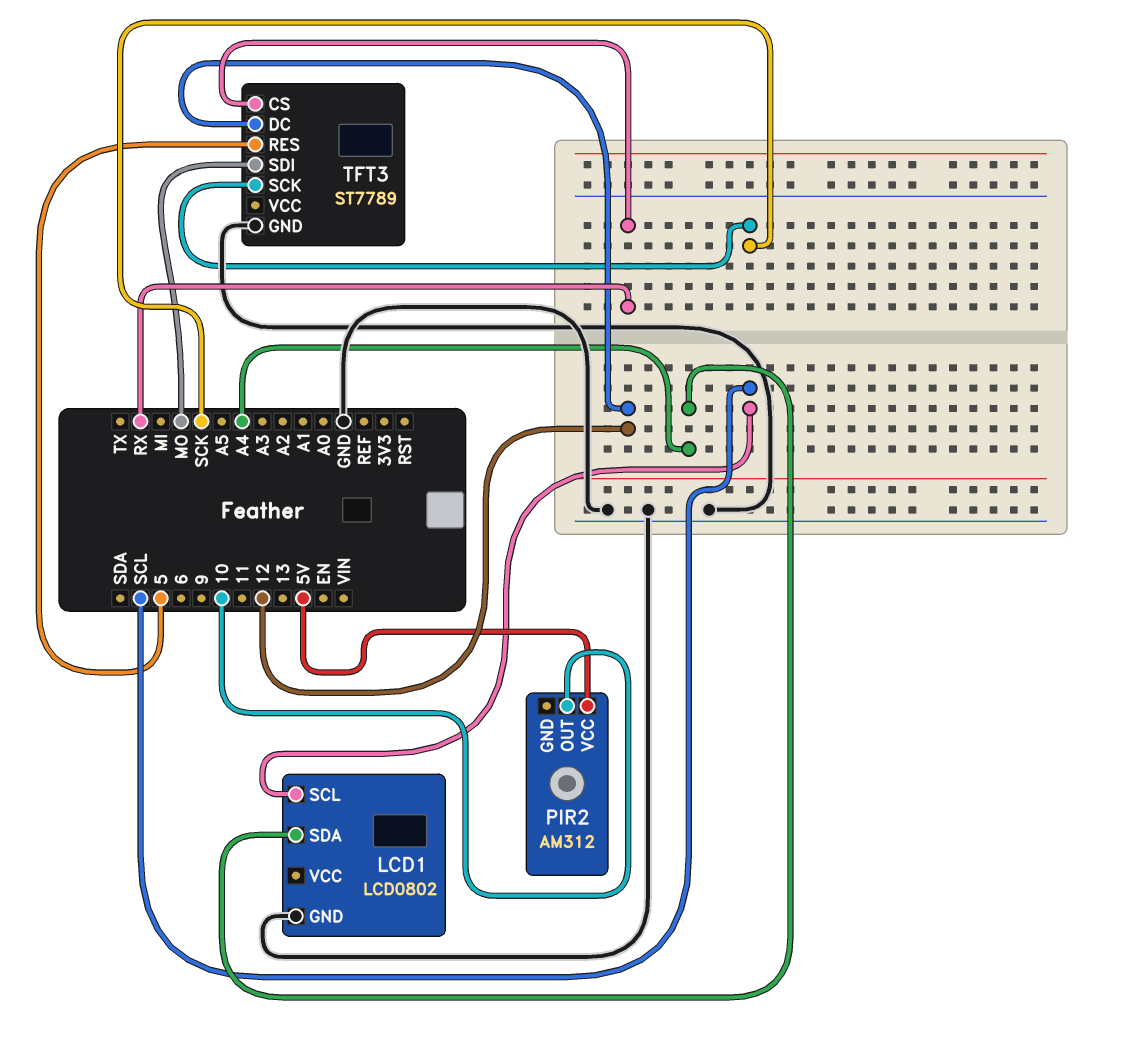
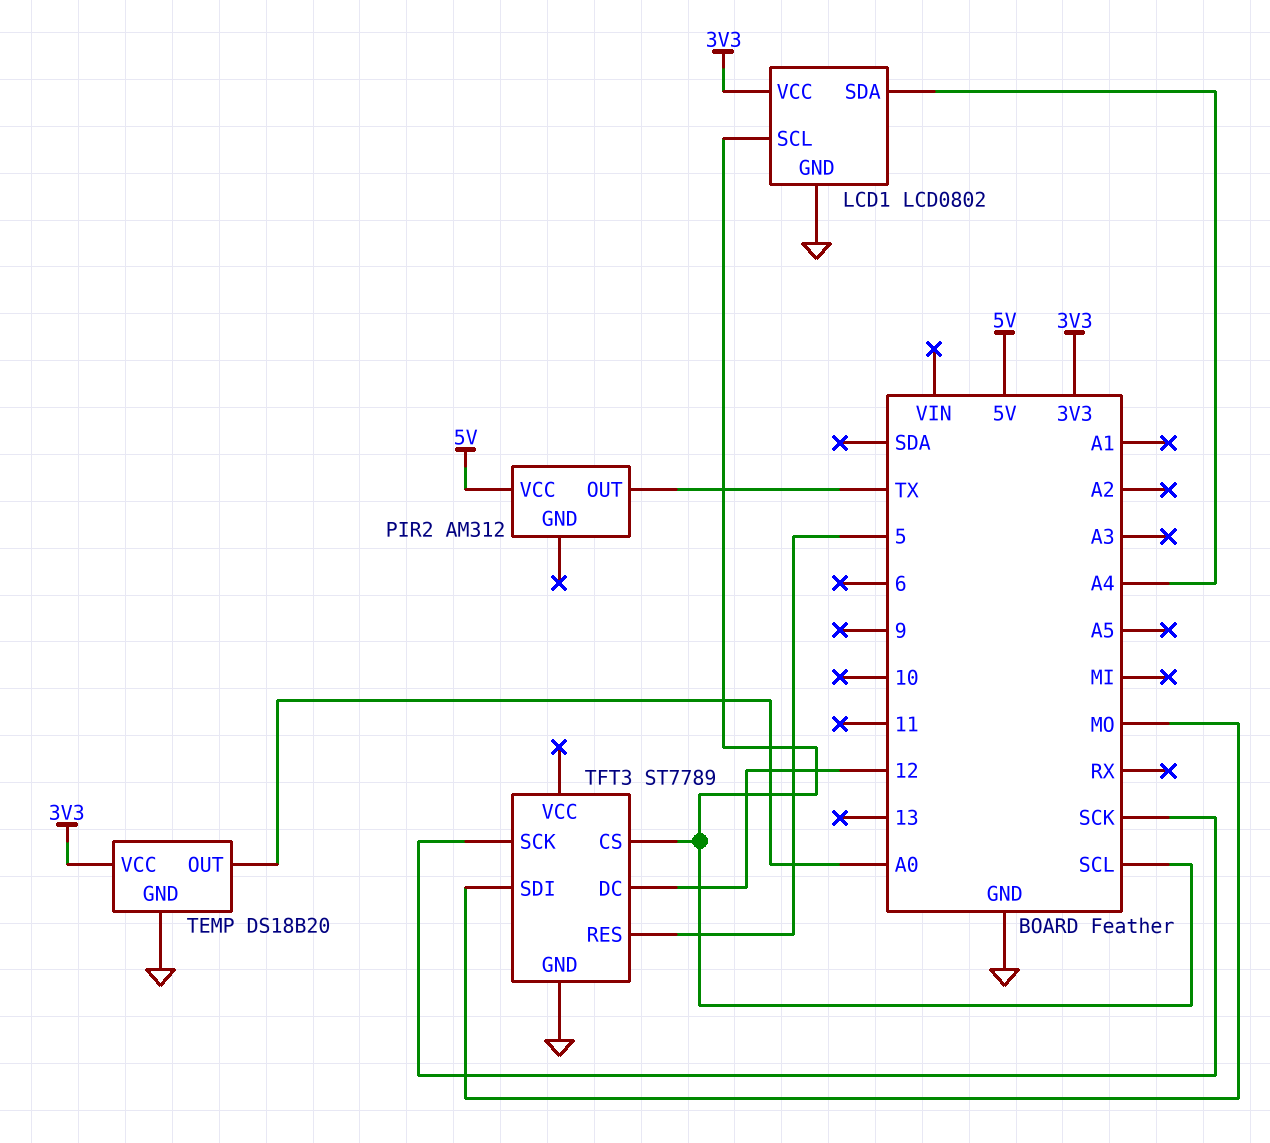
LCD1 pin VCC: none -> 3V3
PIR2 pin OUT: 10 -> TX
TEMP: none -> DS18B20
TEMP pin GND: none -> GND
TEMP pin OUT: none -> A0
TEMP pin VCC: none -> 3V3
TFT3 pin CS: RX -> SCL

